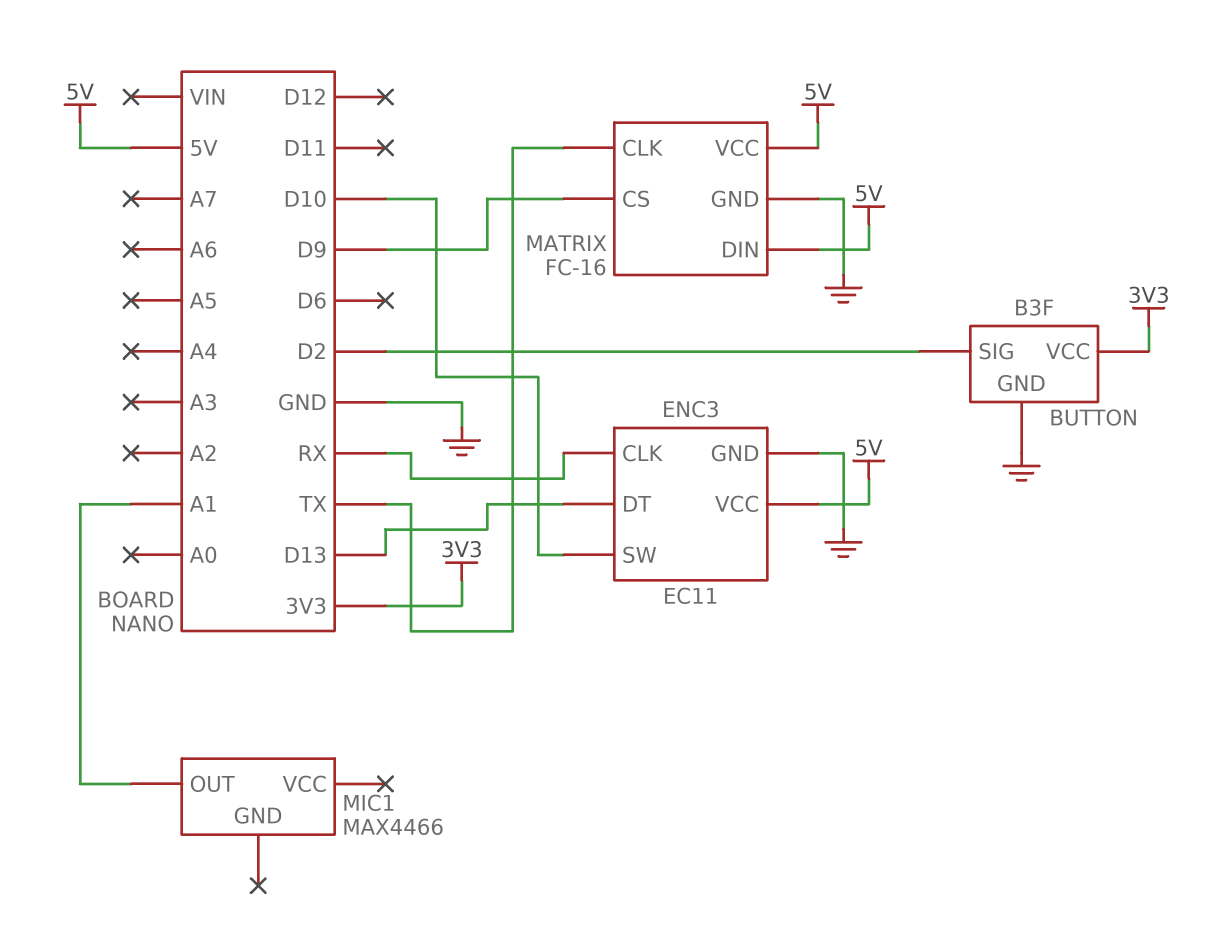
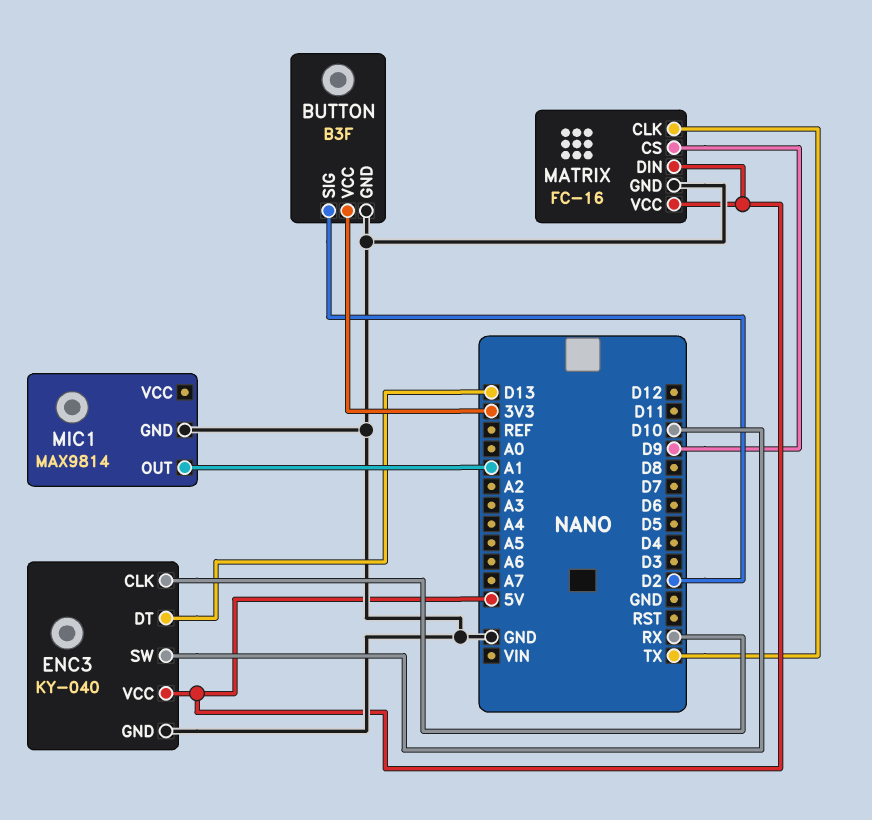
ENC3: EC11 -> KY-040
MIC1: MAX4466 -> MAX9814
MIC1 pin GND: none -> GND

